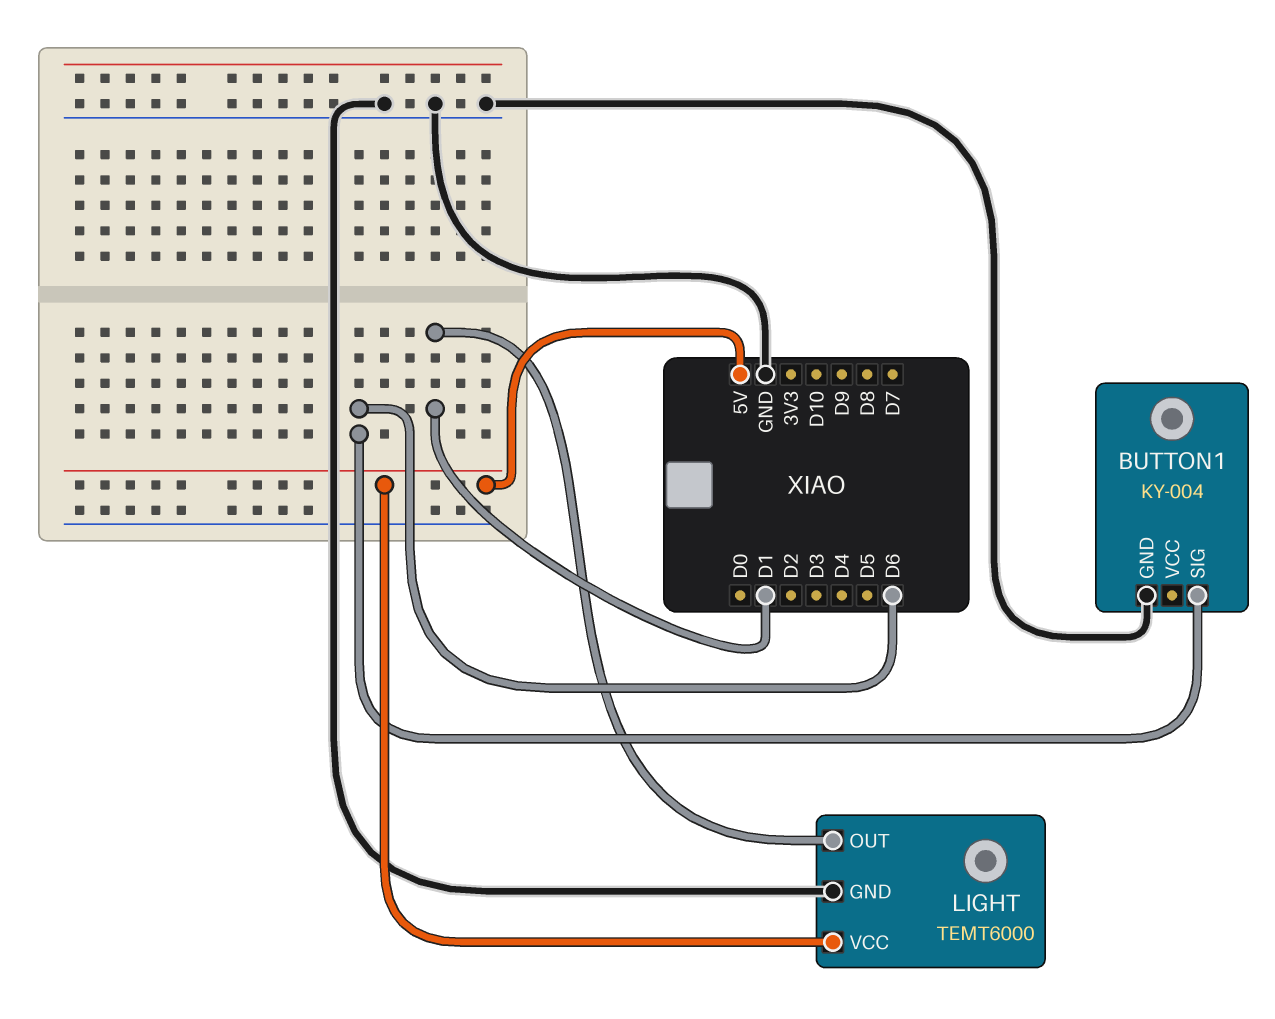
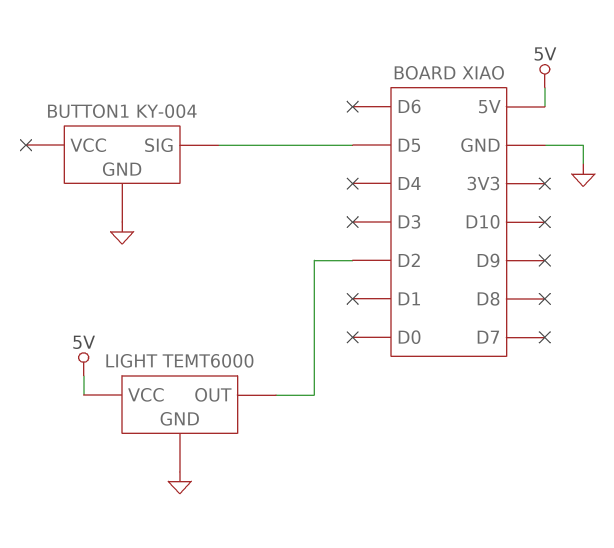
BUTTON1 pin SIG: D6 -> D5
LIGHT pin OUT: D1 -> D2

